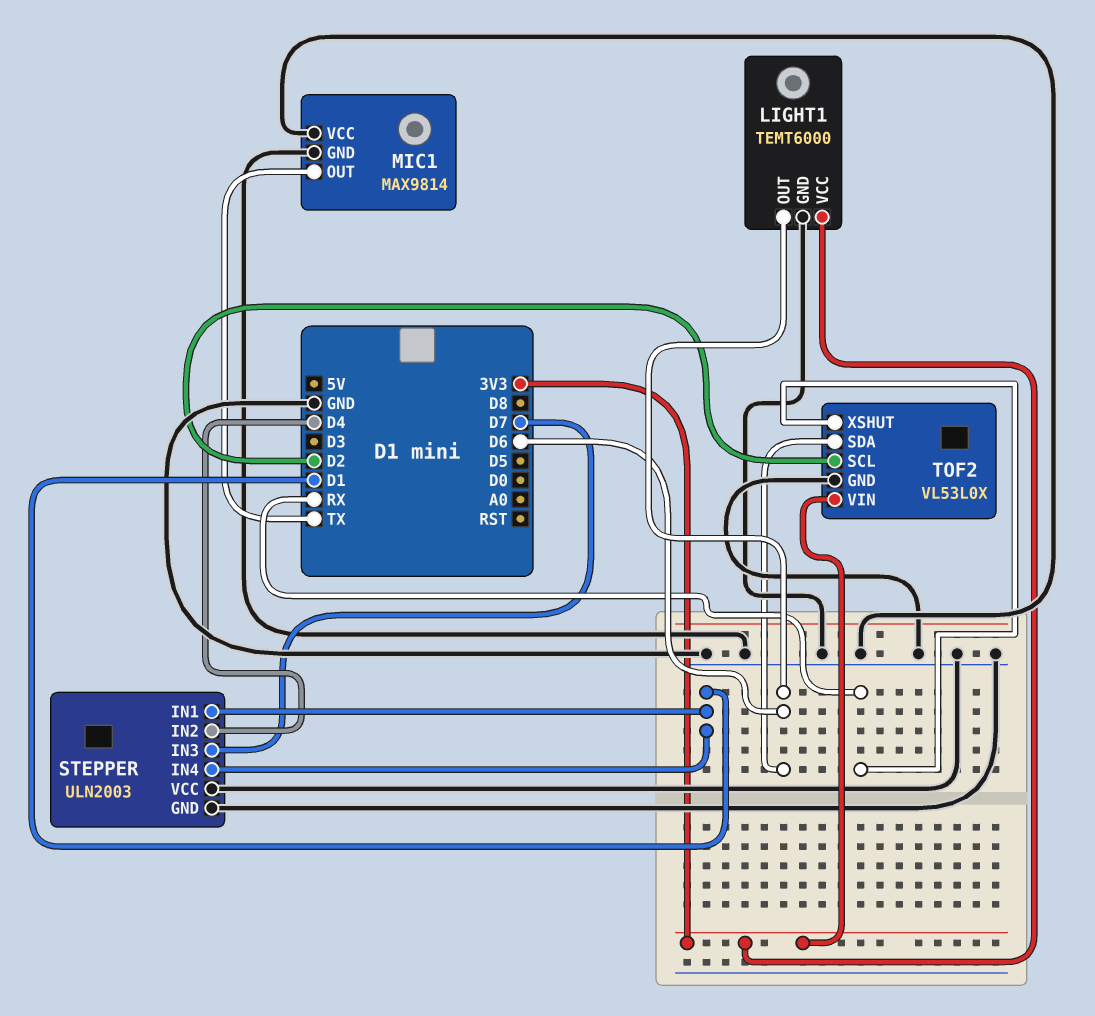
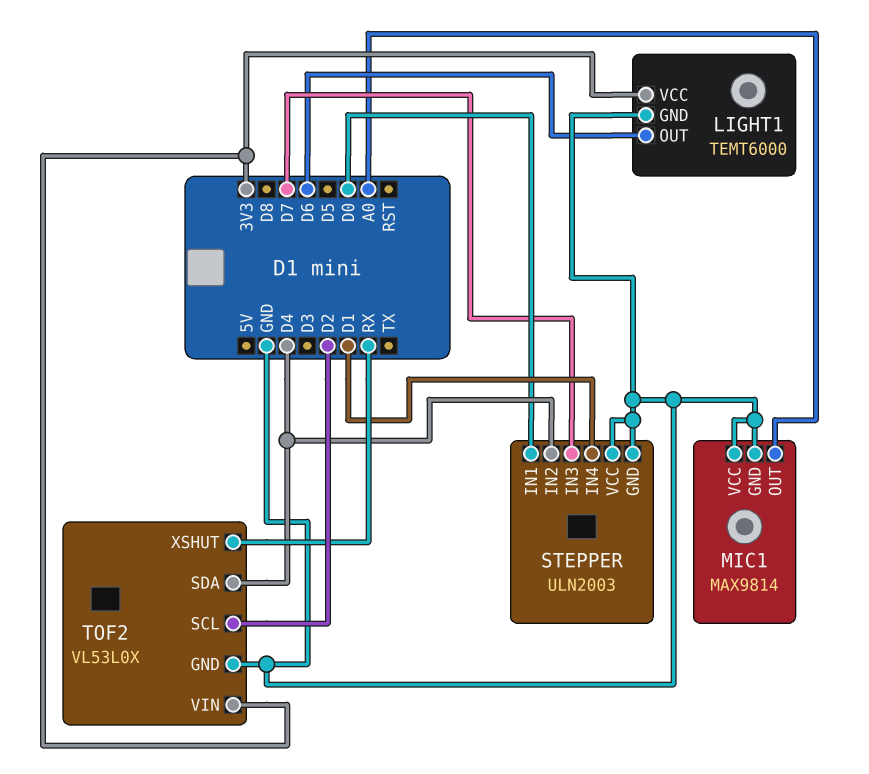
MIC1 pin OUT: TX -> A0
STEPPER pin IN1: D1 -> D0
TOF2 pin SDA: D6 -> D4

